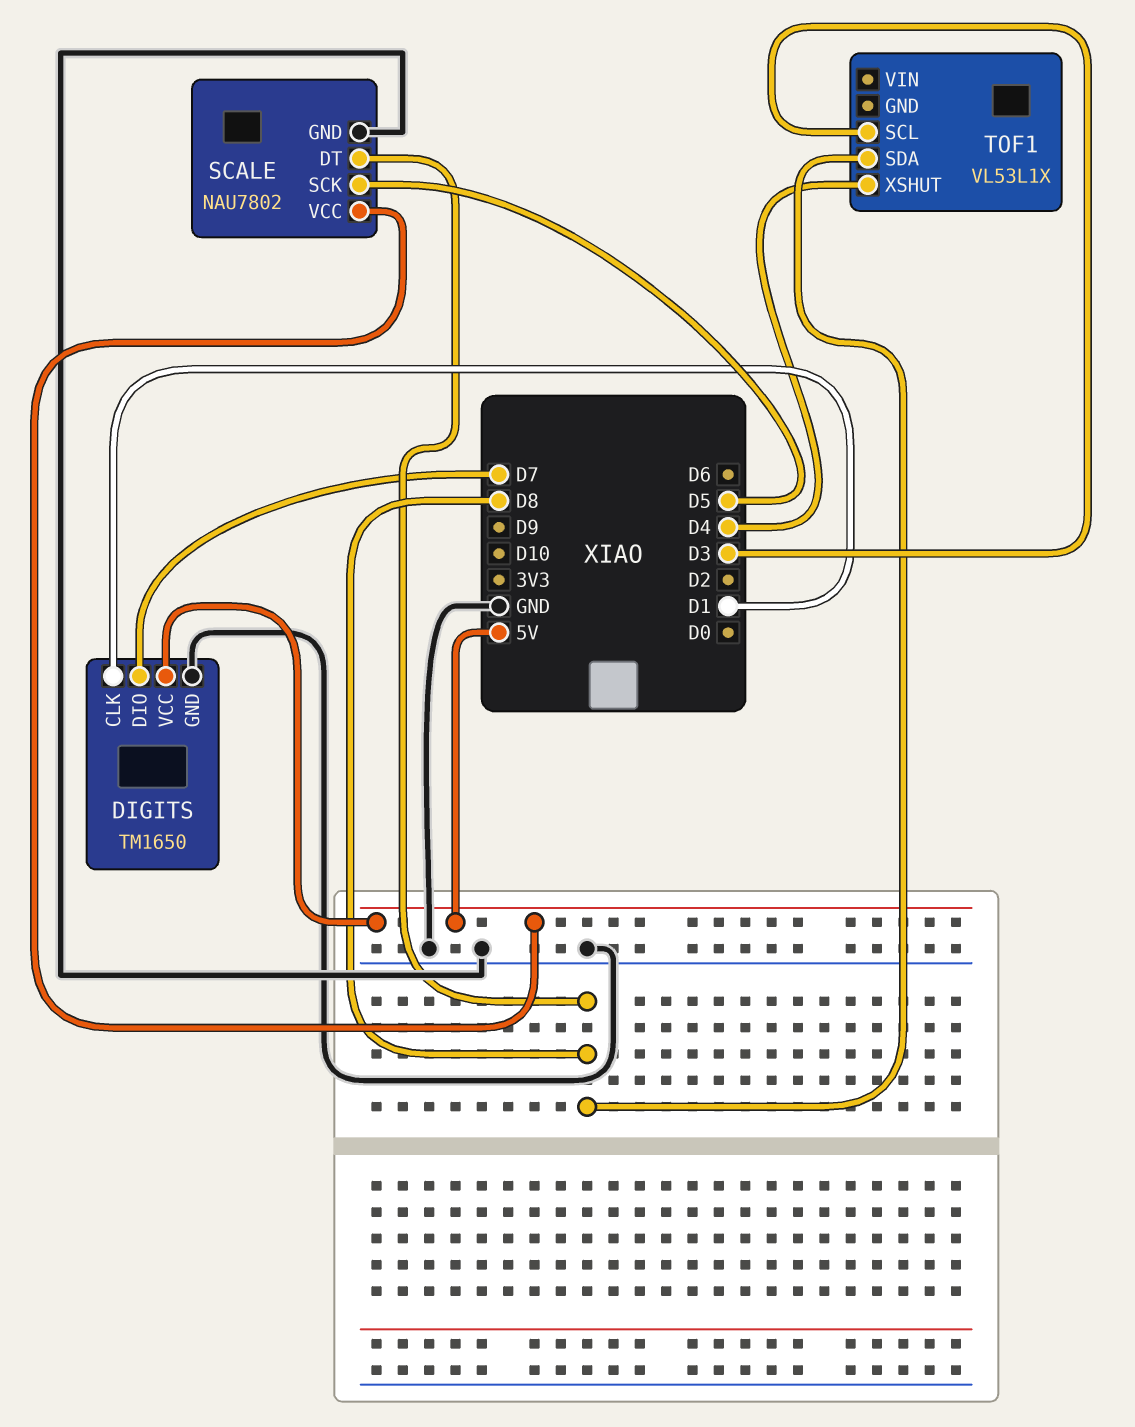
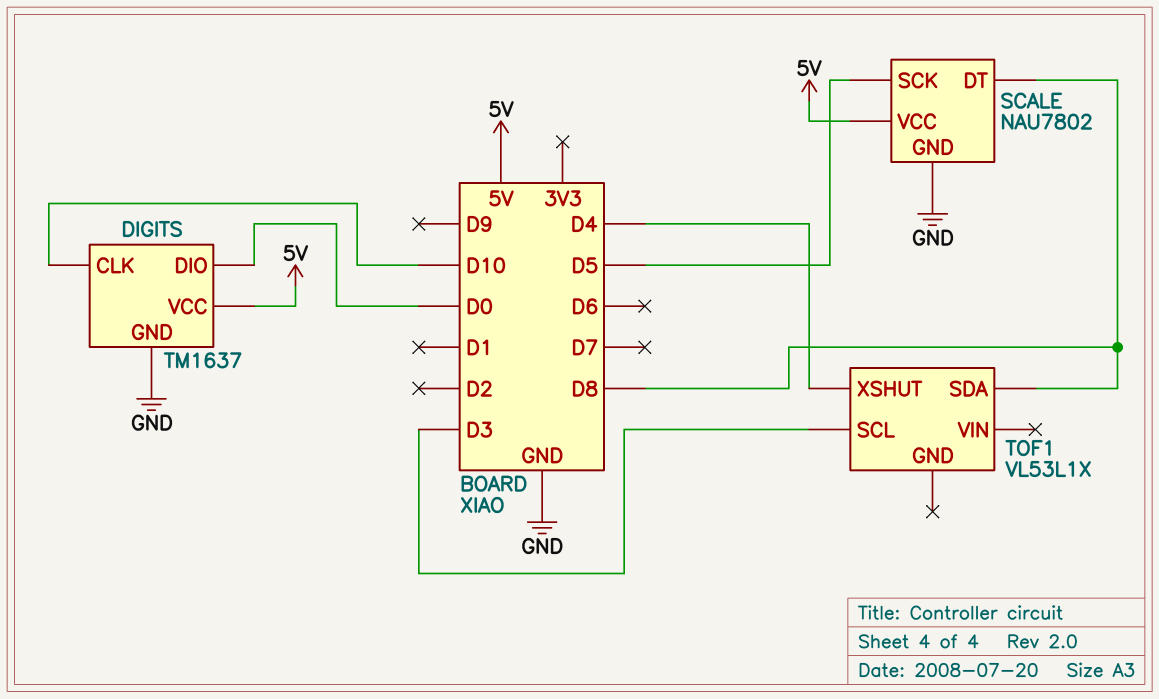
DIGITS: TM1650 -> TM1637
DIGITS pin CLK: D1 -> D10
DIGITS pin DIO: D7 -> D0

